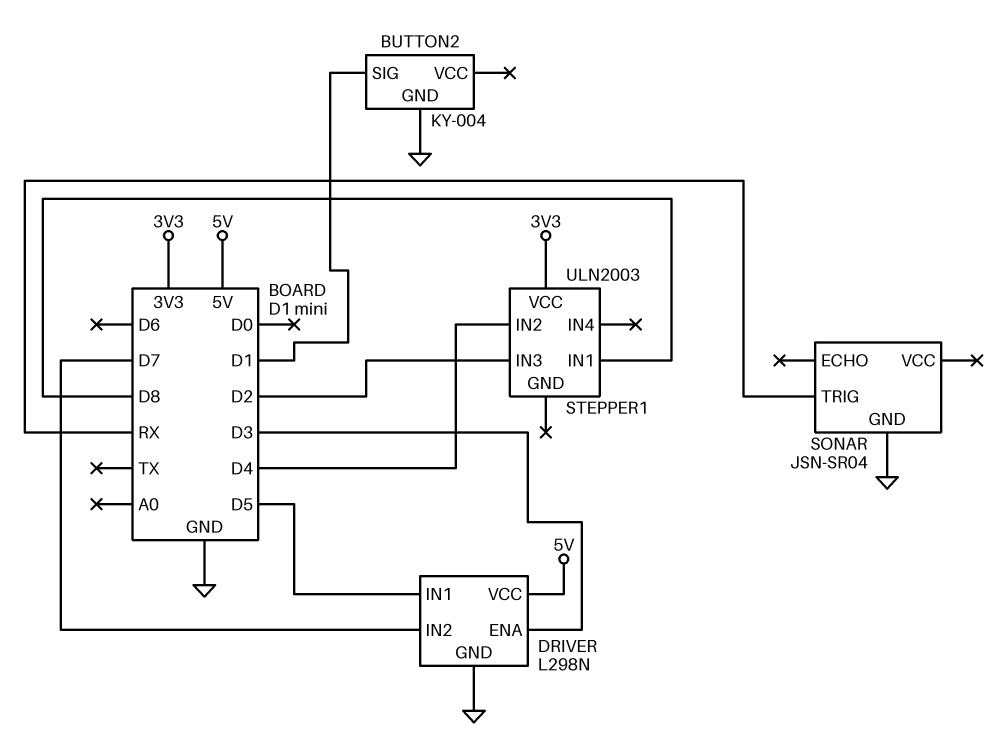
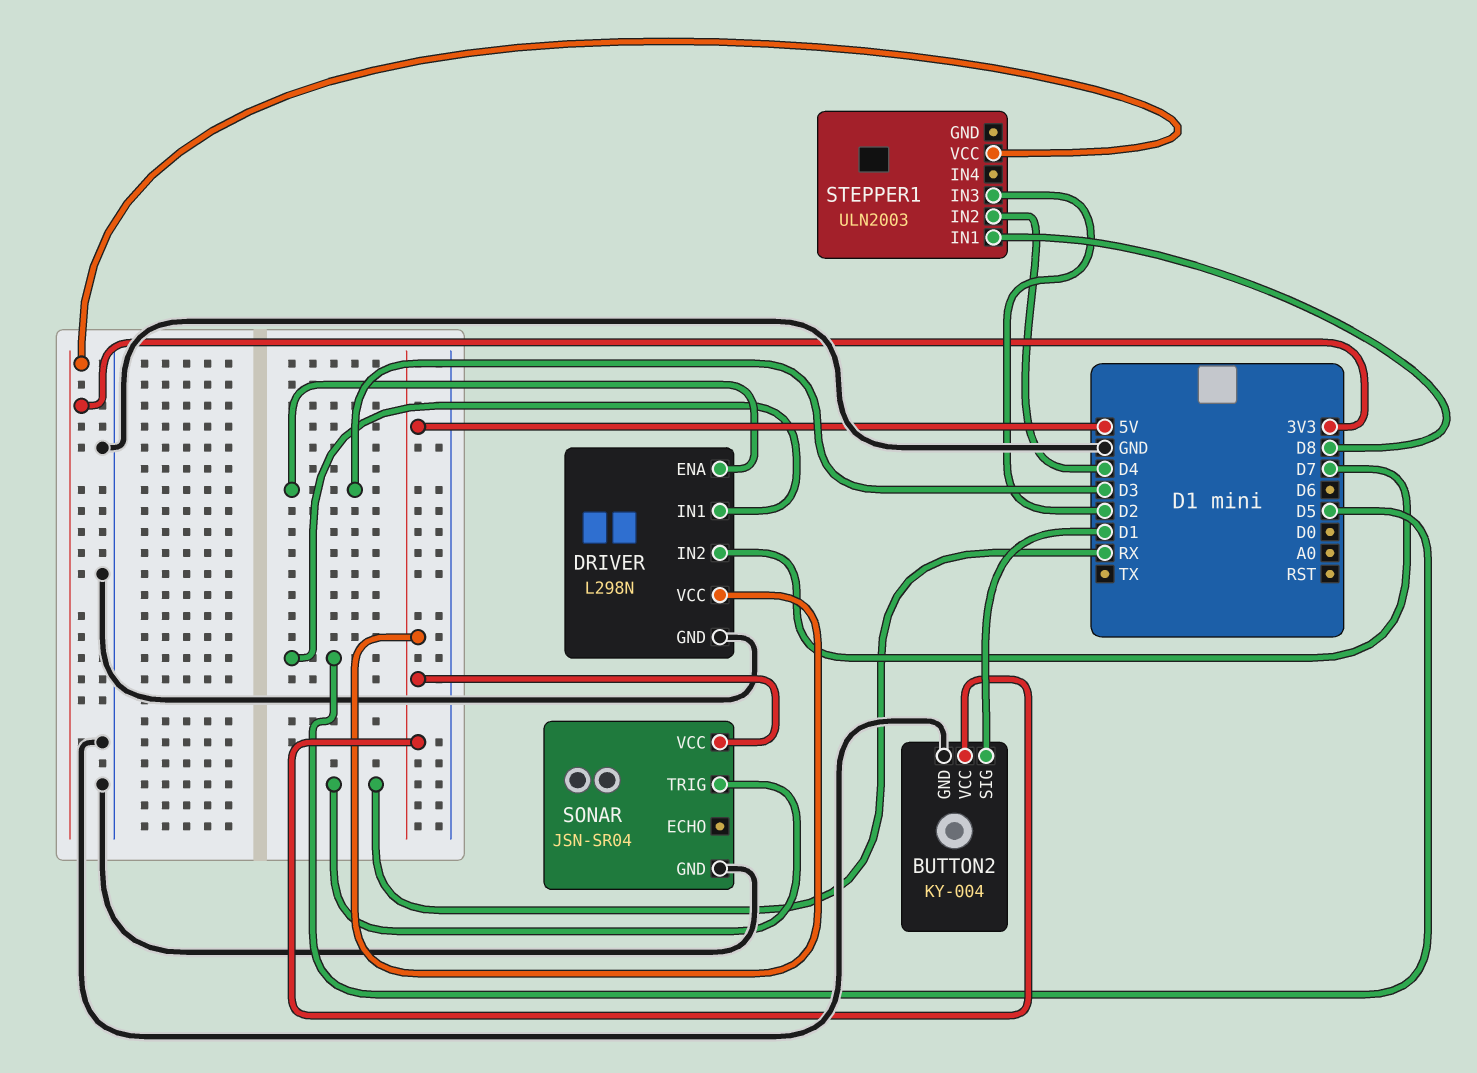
BUTTON2 pin VCC: none -> 5V
SONAR pin VCC: none -> 5V

